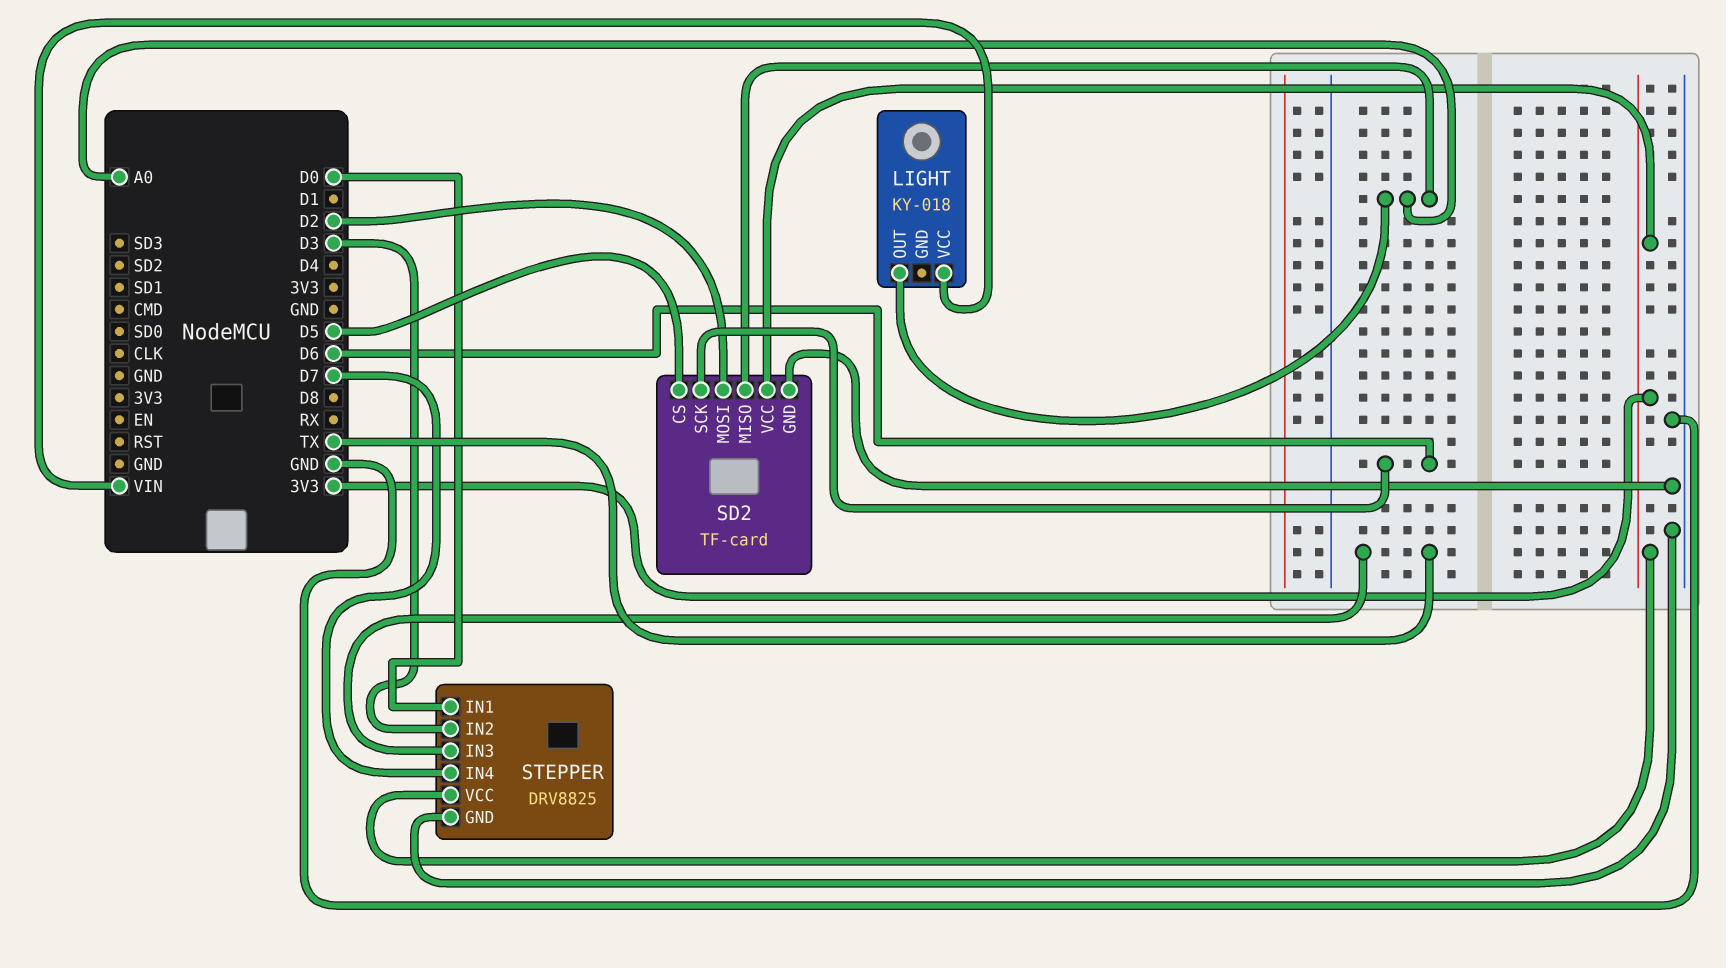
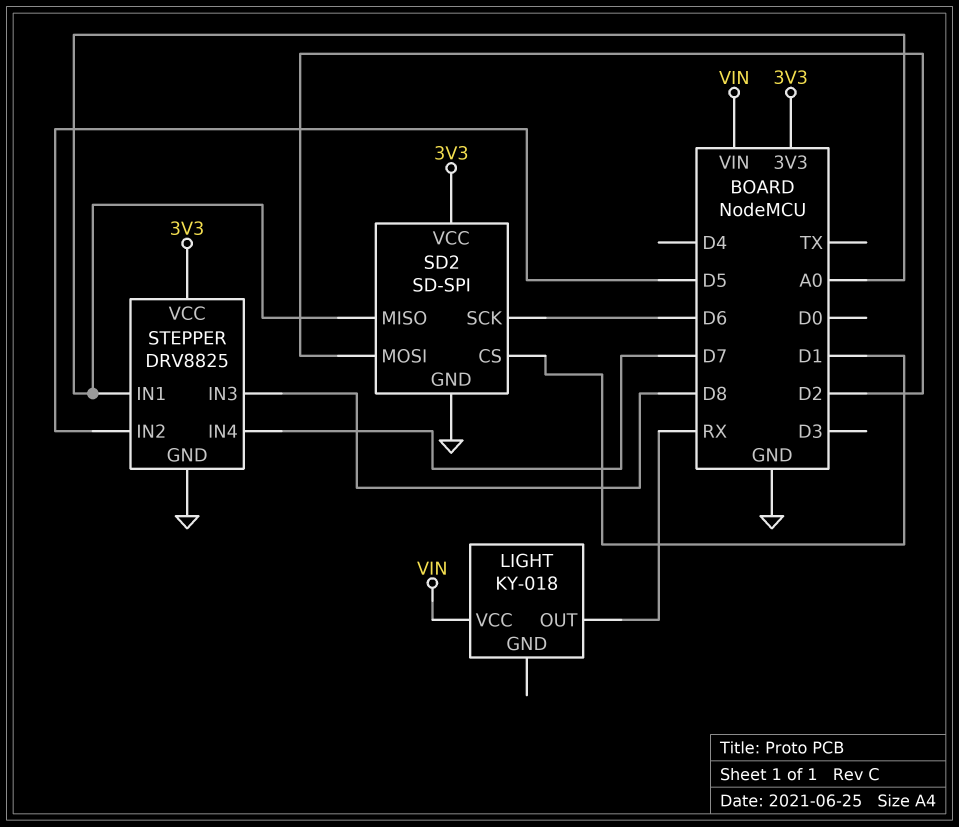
LIGHT pin OUT: A0 -> RX
SD2: TF-card -> SD-SPI
SD2 pin CS: D5 -> D1
STEPPER pin IN1: D0 -> A0
STEPPER pin IN2: D3 -> D5
STEPPER pin IN3: TX -> D8

